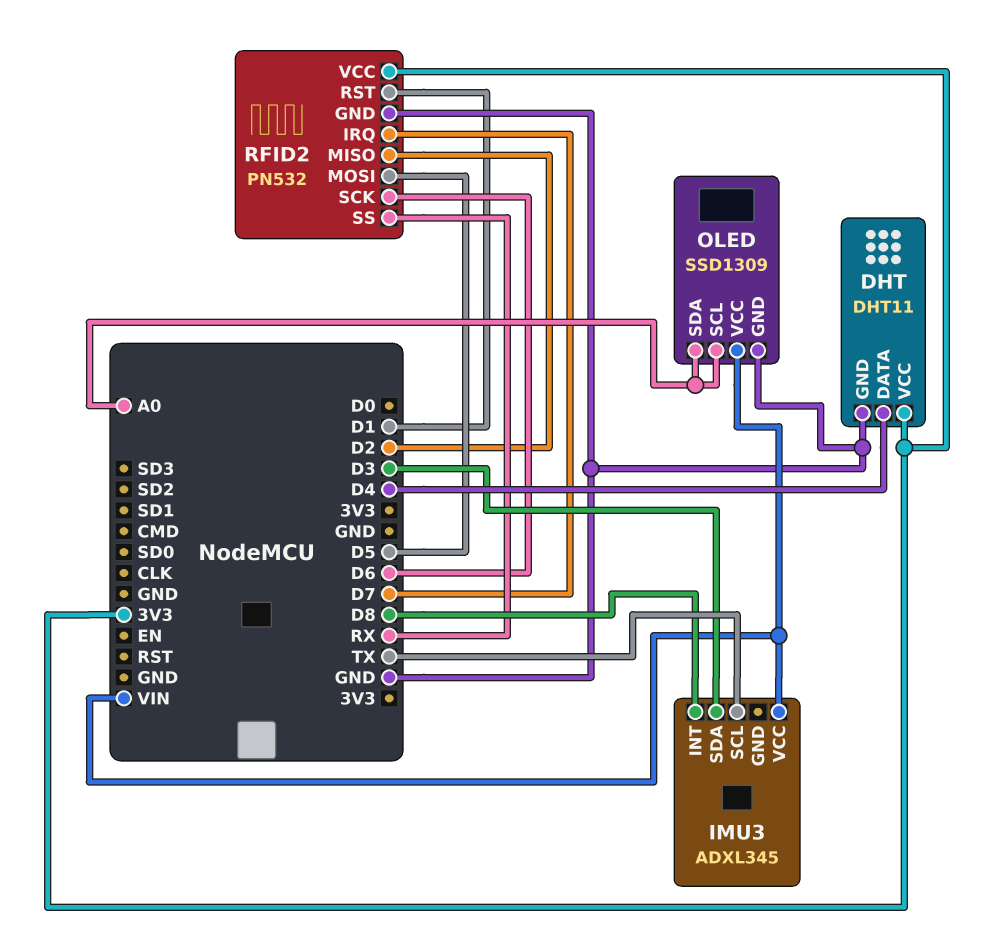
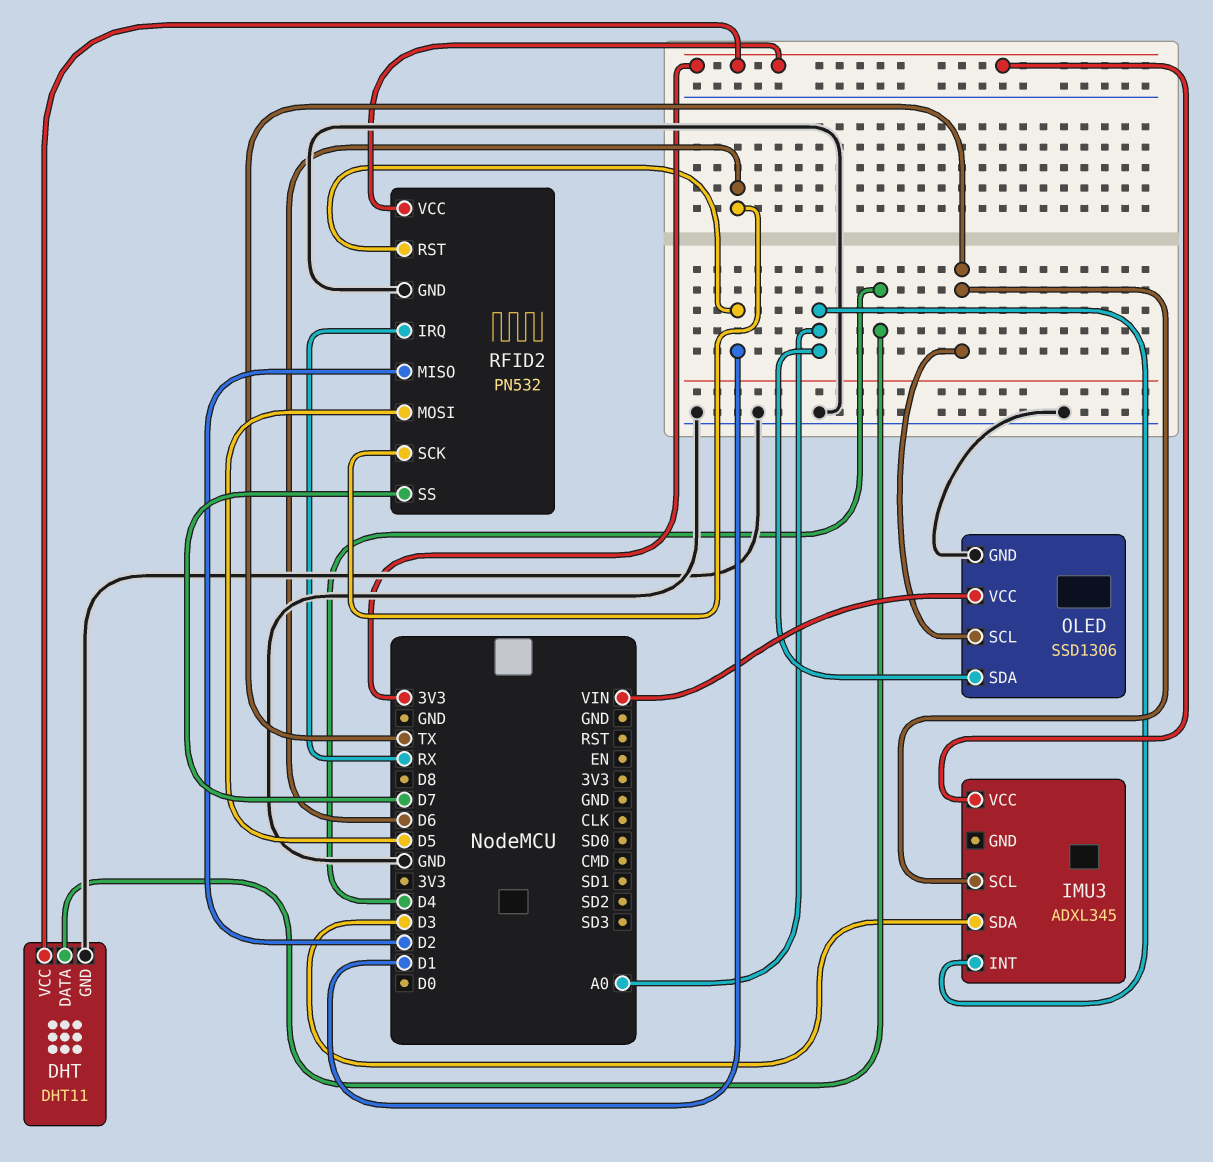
IMU3 pin INT: D8 -> A0
IMU3 pin VCC: VIN -> 3V3
OLED: SSD1309 -> SSD1306
OLED pin SCL: A0 -> TX
RFID2 pin IRQ: D7 -> RX
RFID2 pin SS: RX -> D7

